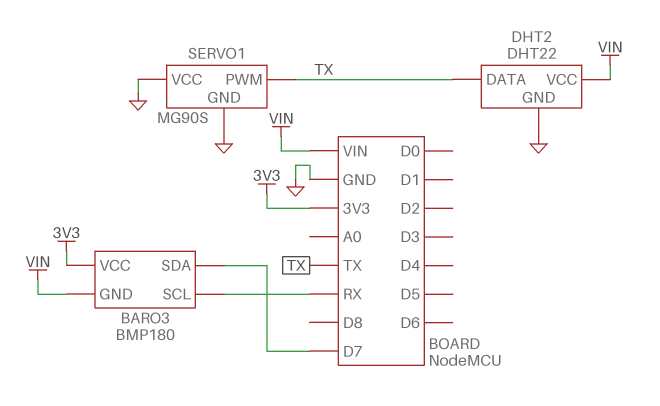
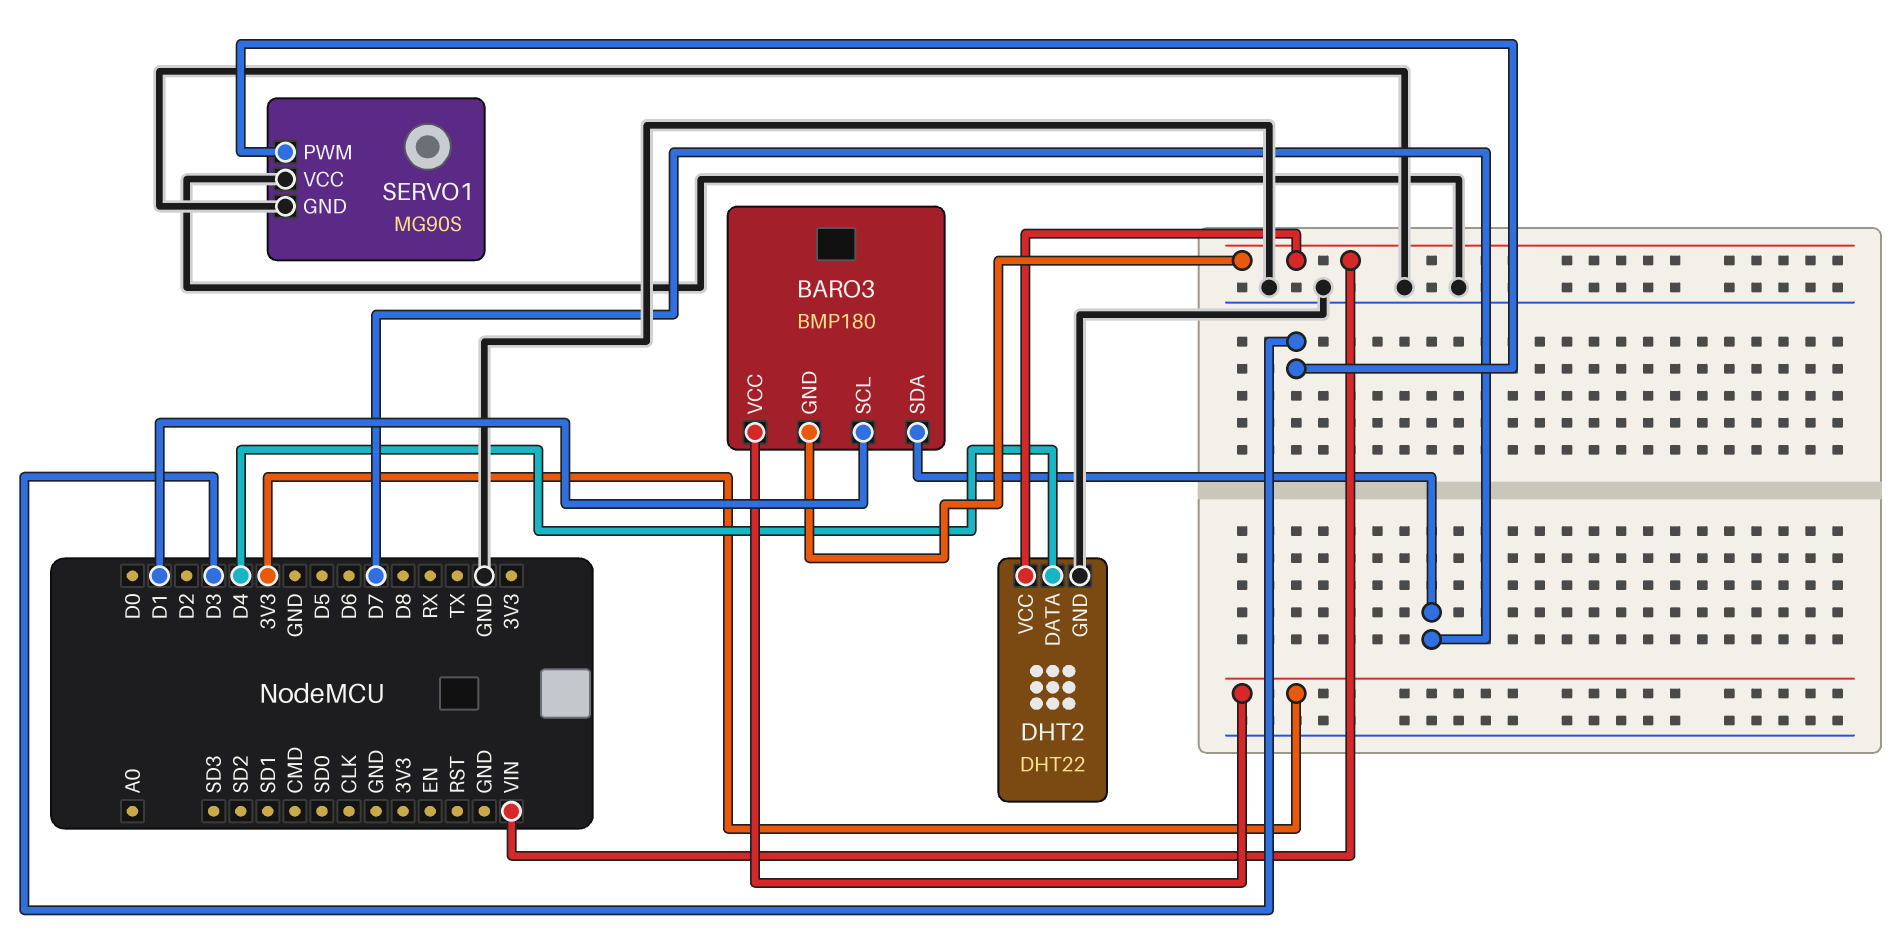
BARO3 pin SCL: RX -> D1
DHT2 pin DATA: TX -> D4
SERVO1 pin PWM: TX -> D3

